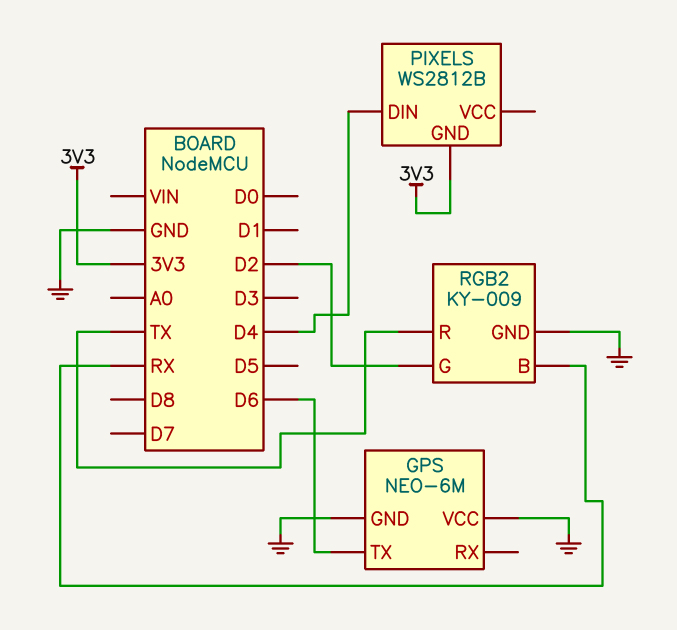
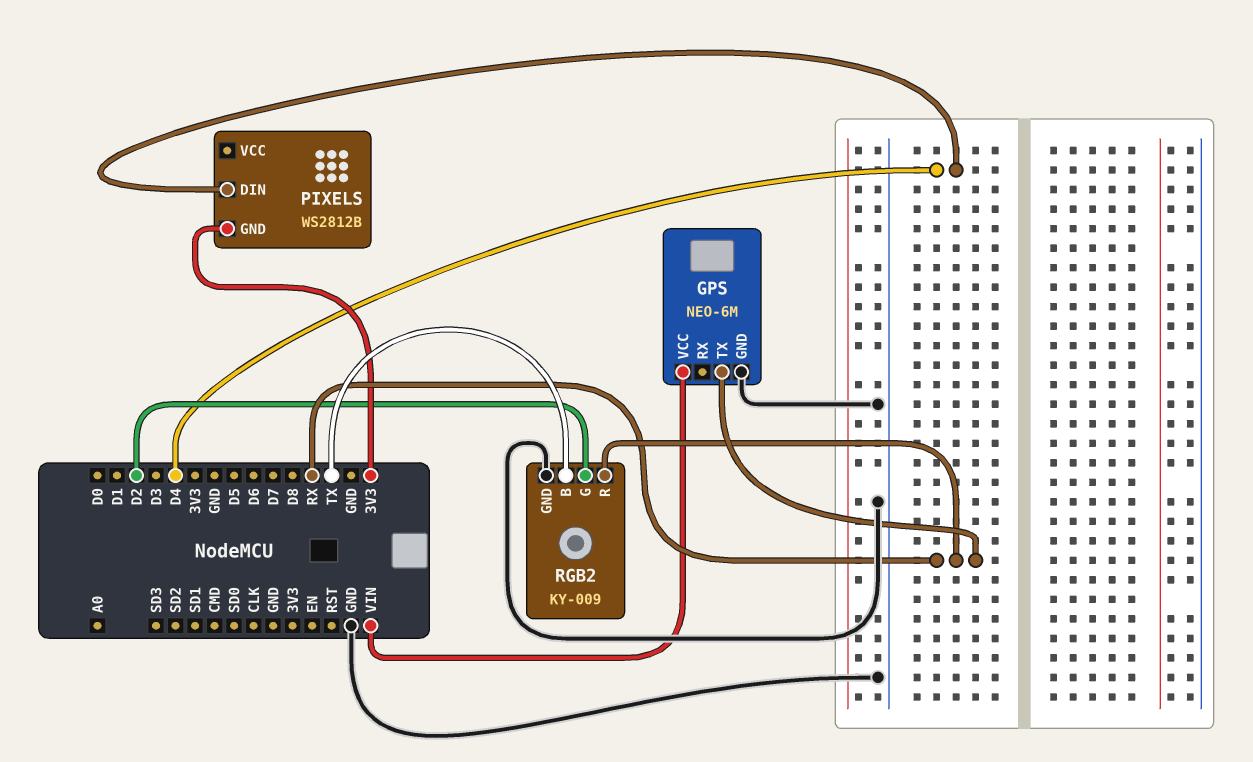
GPS pin TX: D6 -> RX
GPS pin VCC: GND -> VIN
RGB2 pin B: RX -> TX
RGB2 pin R: TX -> RX

